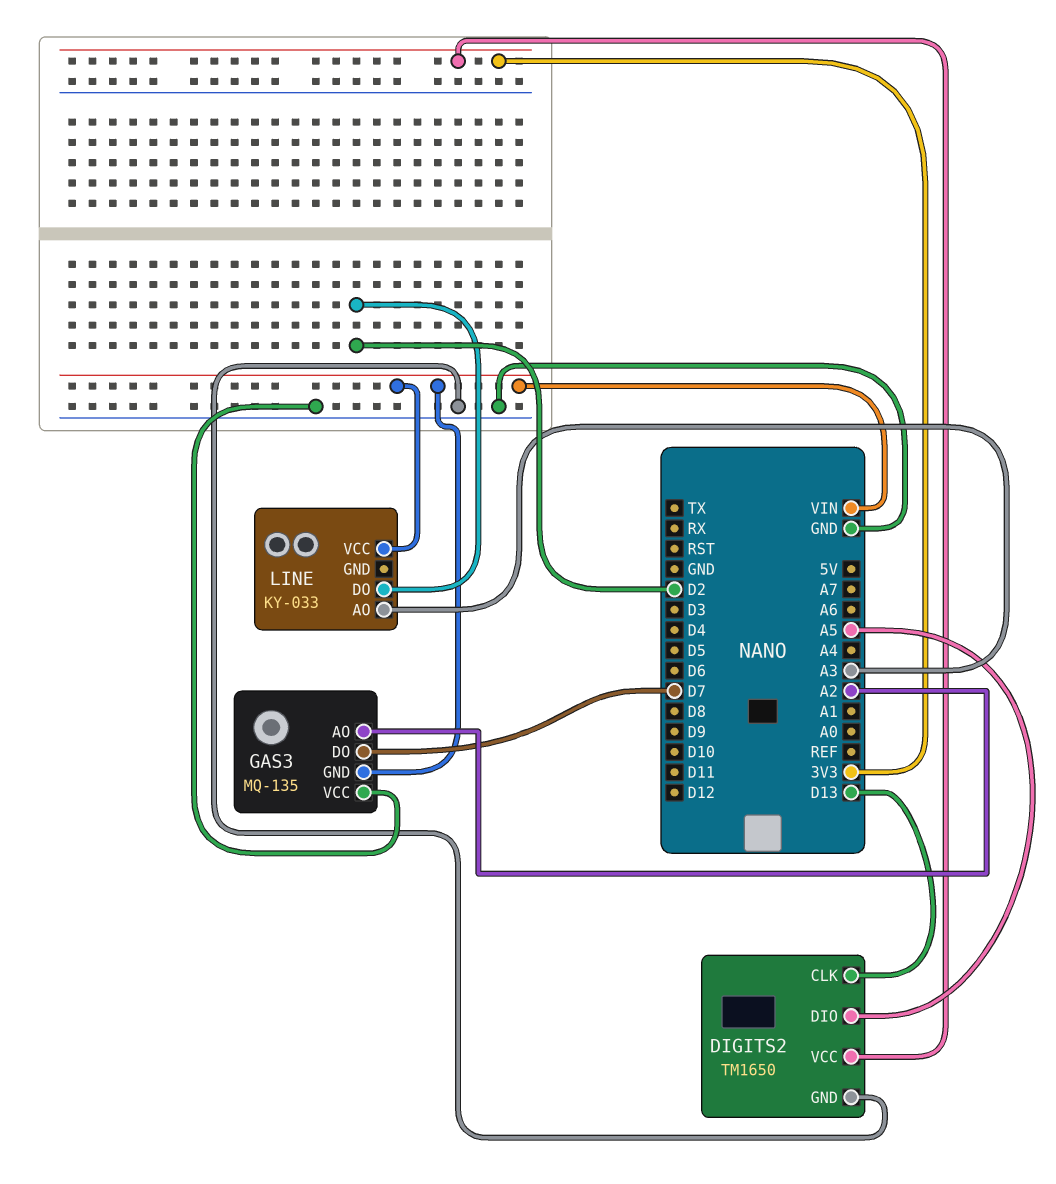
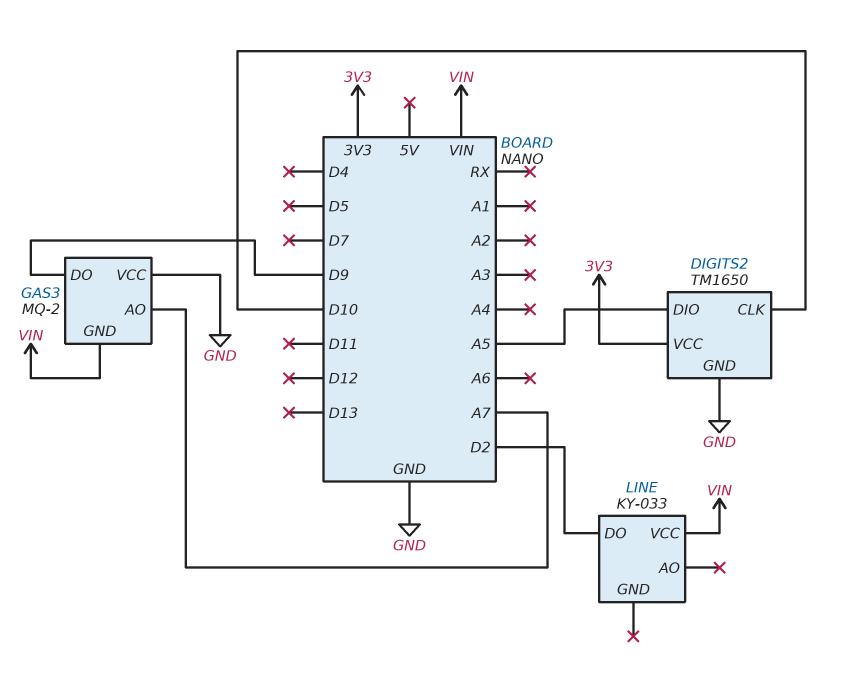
DIGITS2 pin CLK: D13 -> D10
GAS3: MQ-135 -> MQ-2
GAS3 pin AO: A2 -> A7
GAS3 pin DO: D7 -> D9
LINE pin AO: A3 -> none

